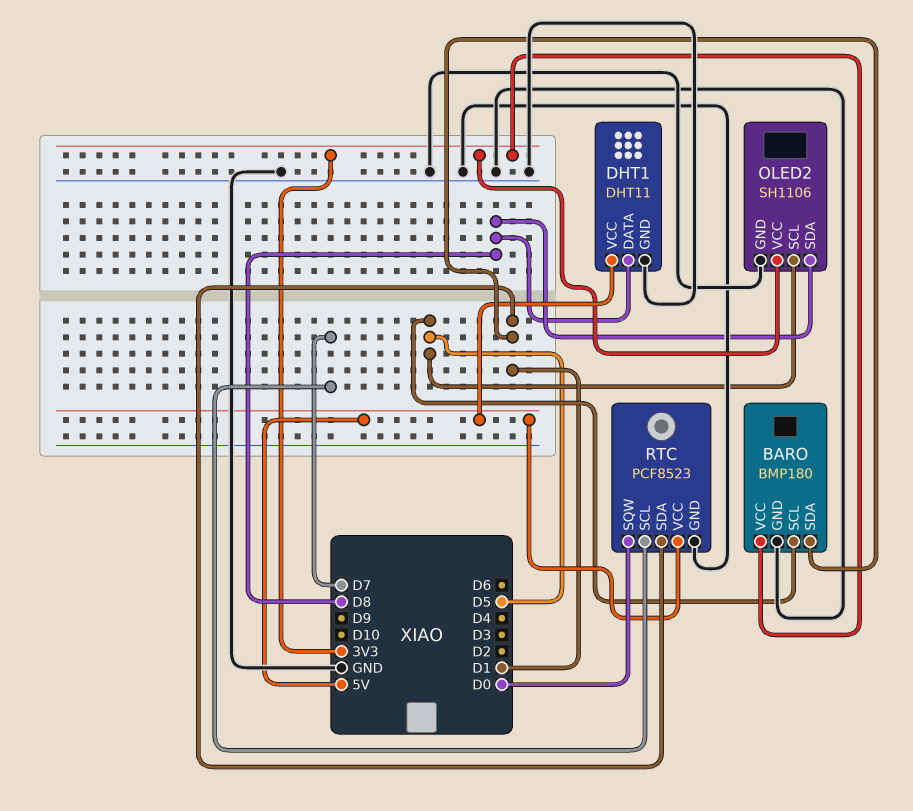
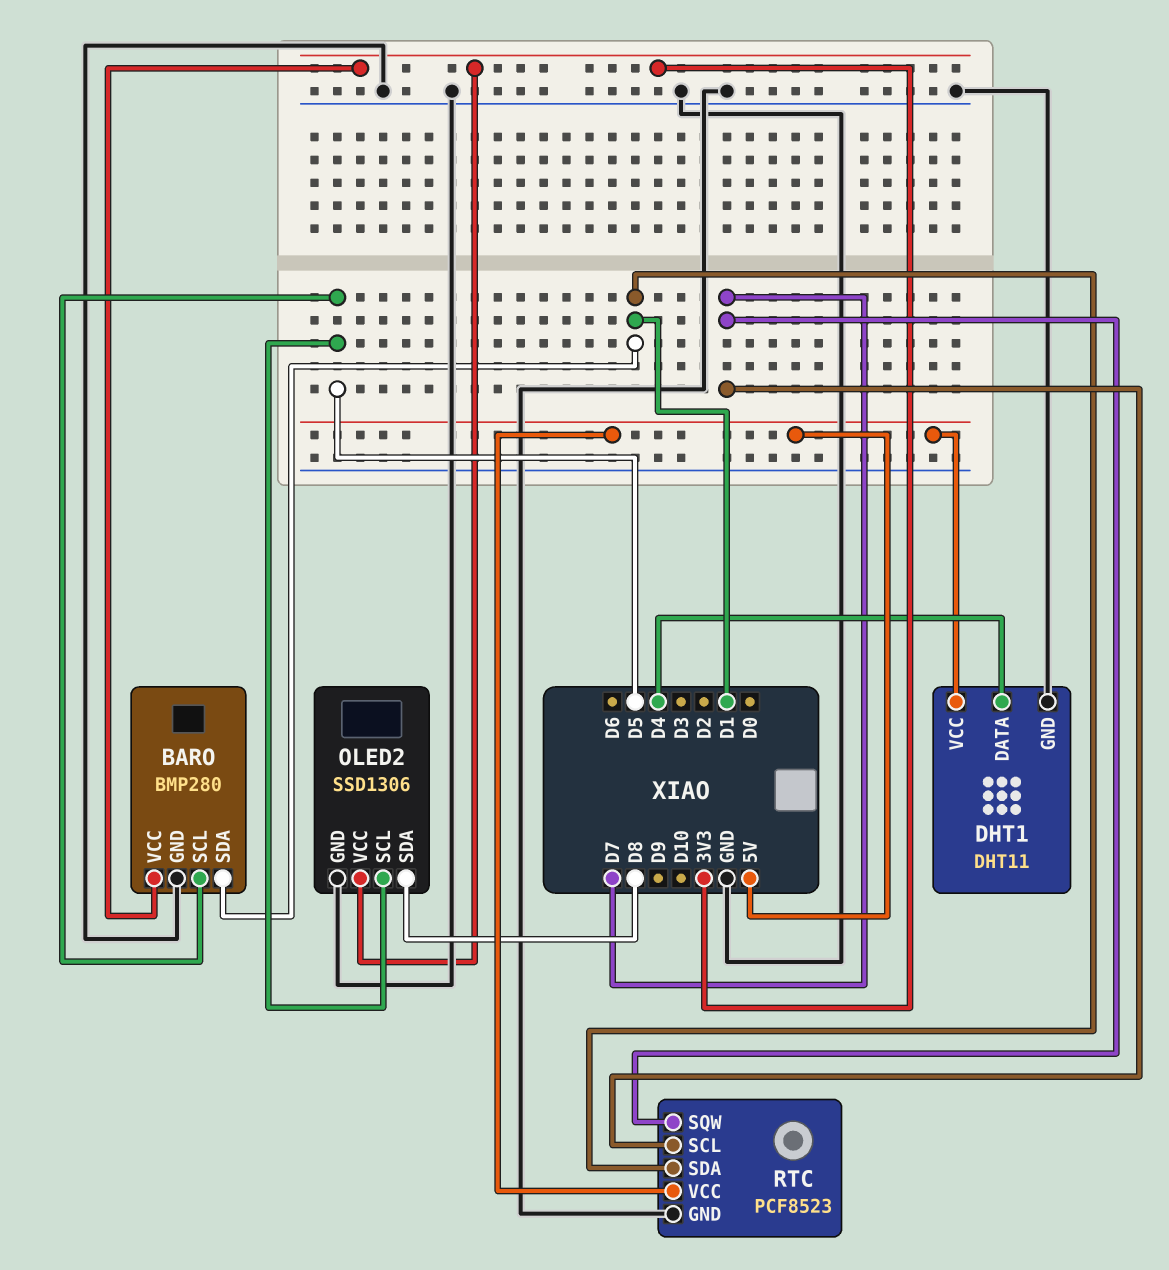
BARO: BMP180 -> BMP280
DHT1 pin DATA: D8 -> D4
OLED2: SH1106 -> SSD1306
RTC pin SQW: D0 -> D7

